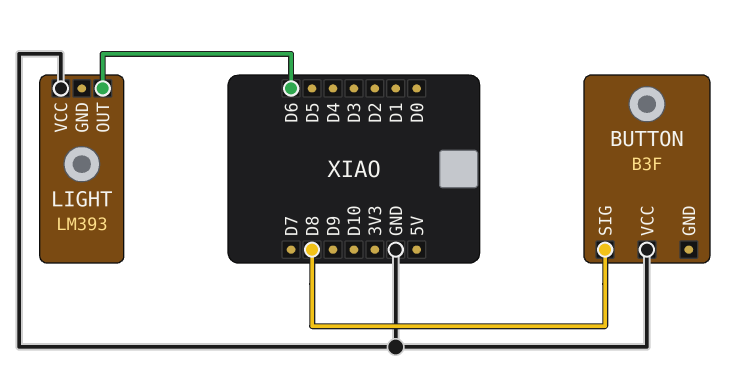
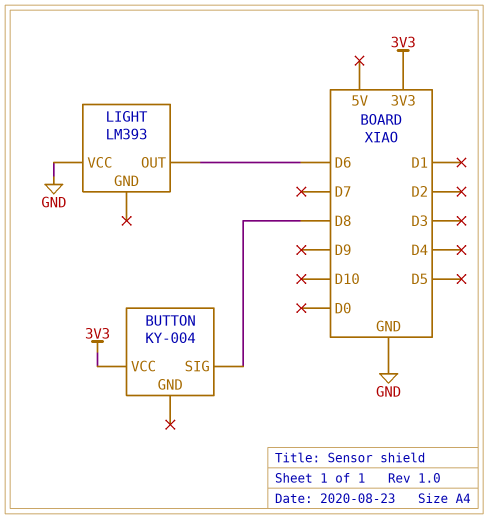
BUTTON: B3F -> KY-004
BUTTON pin VCC: GND -> 3V3

